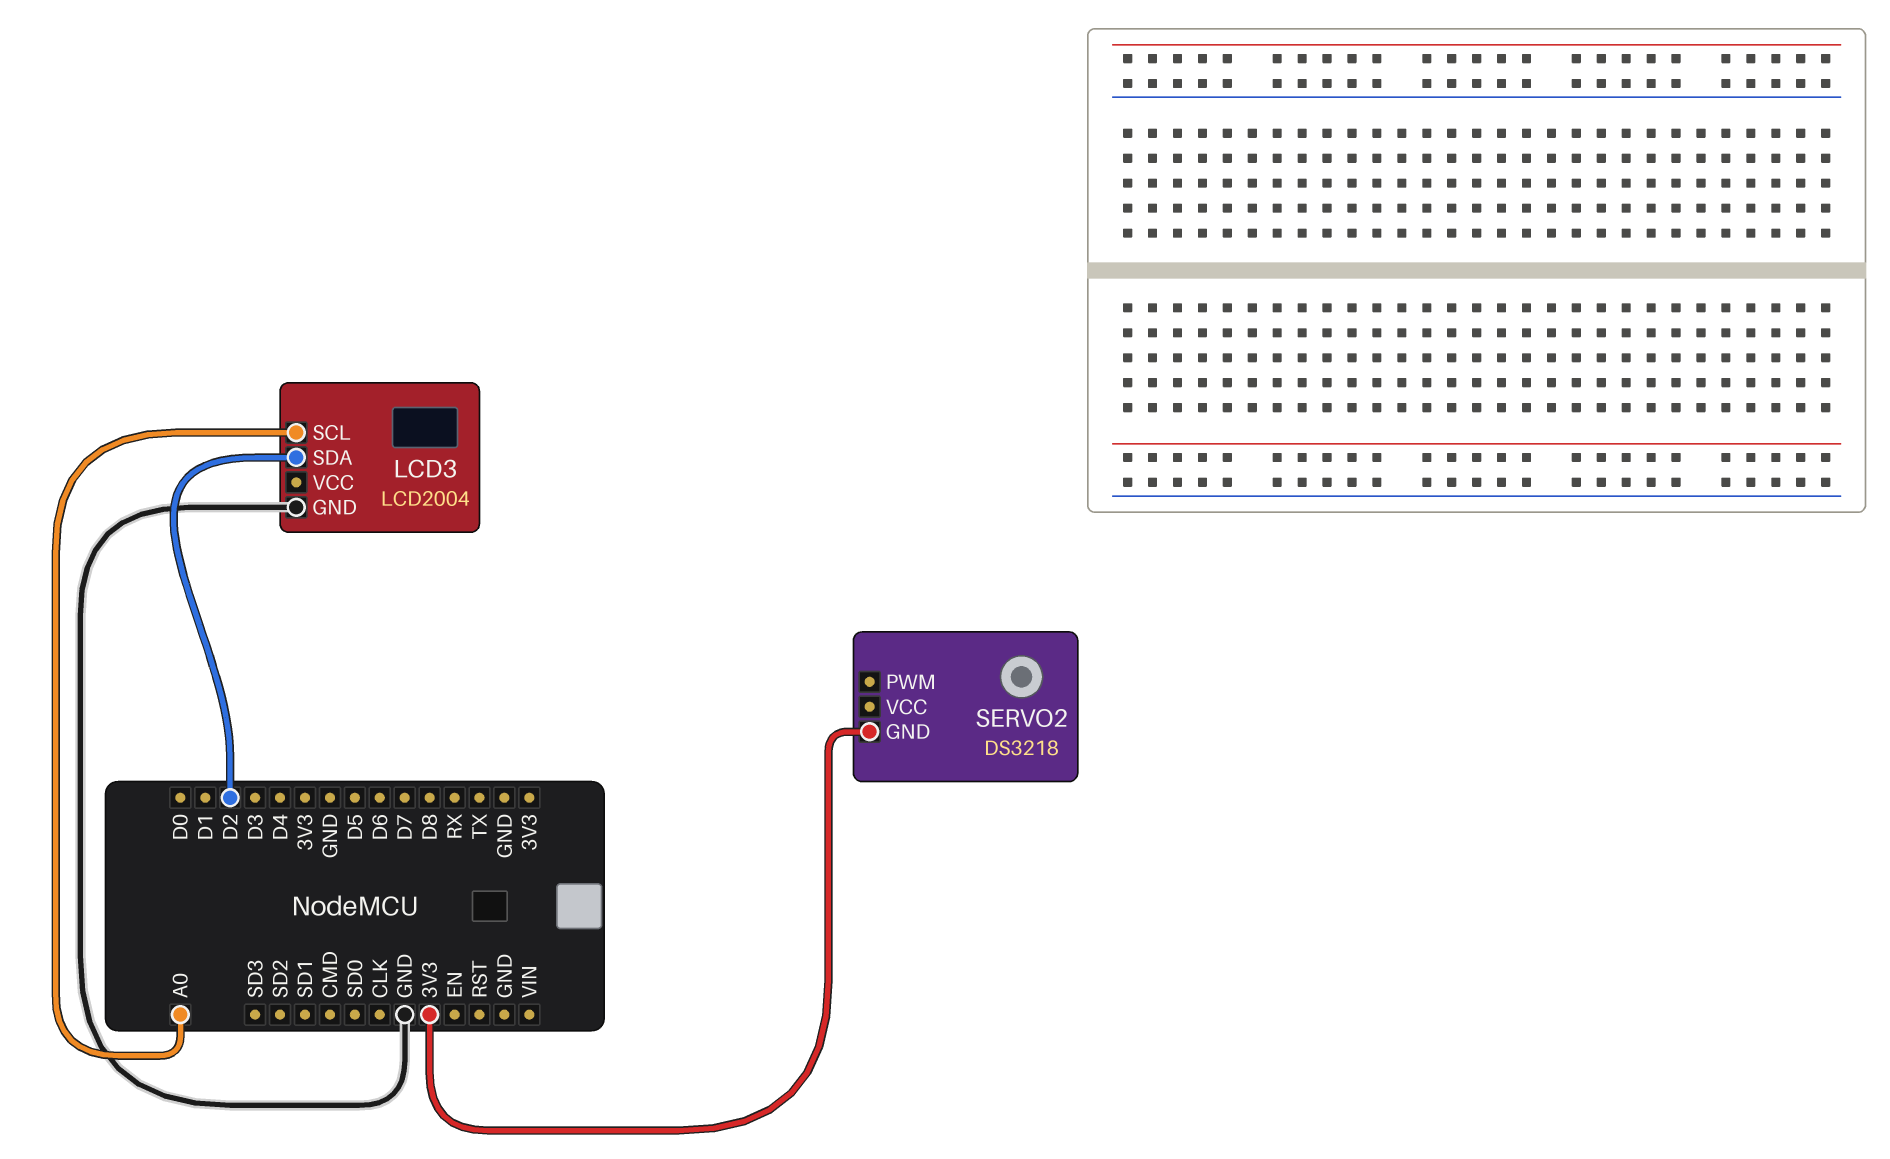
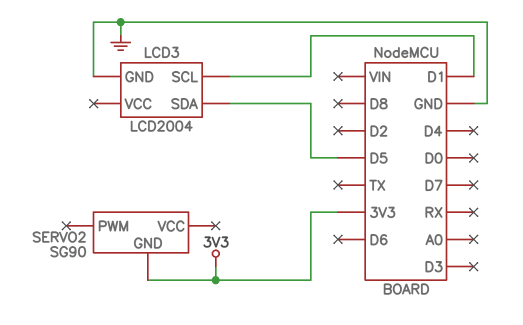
LCD3 pin SCL: A0 -> D1
LCD3 pin SDA: D2 -> D5
SERVO2: DS3218 -> SG90

